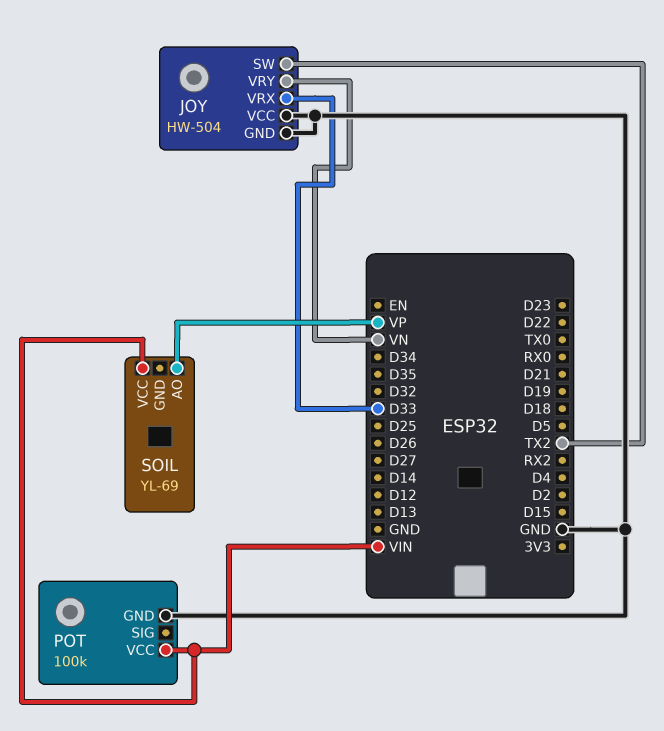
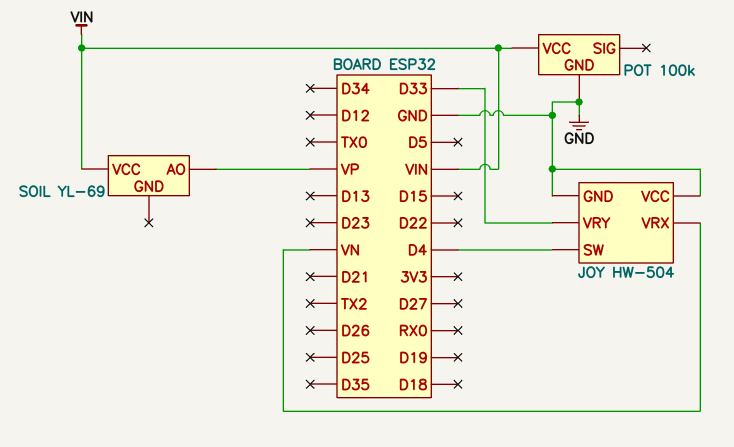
JOY pin SW: TX2 -> D4
JOY pin VRX: D33 -> VN
JOY pin VRY: VN -> D33

